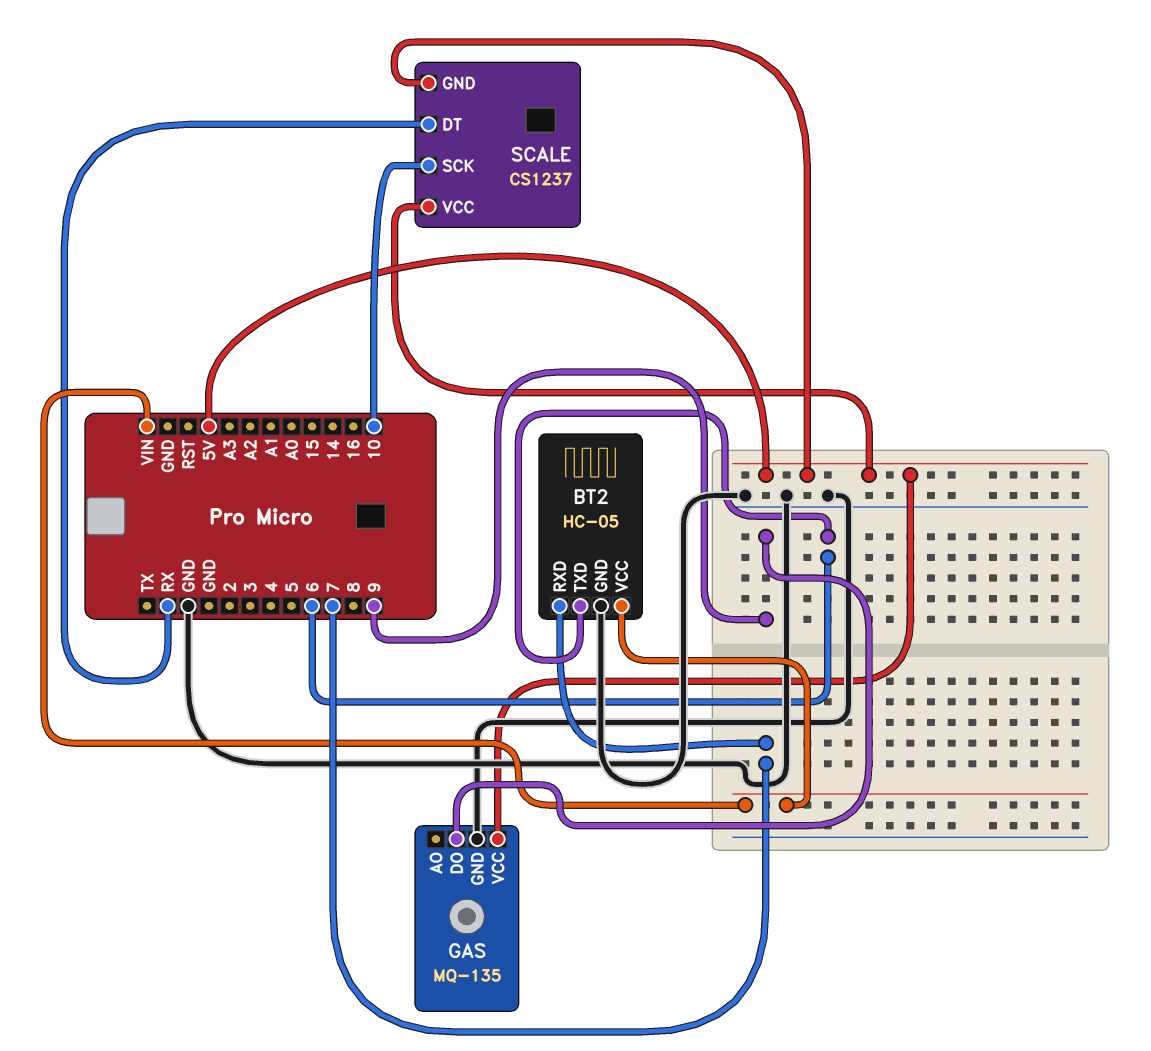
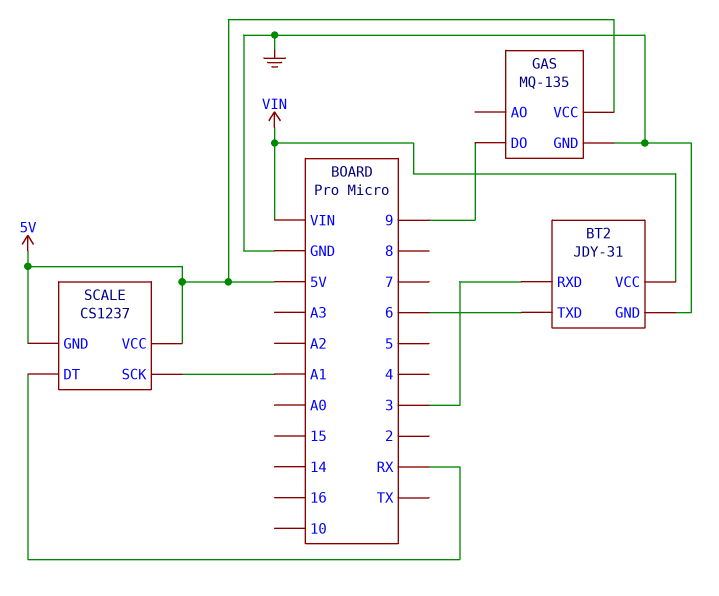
BT2: HC-05 -> JDY-31
BT2 pin RXD: 7 -> 3
SCALE pin SCK: 10 -> A1

